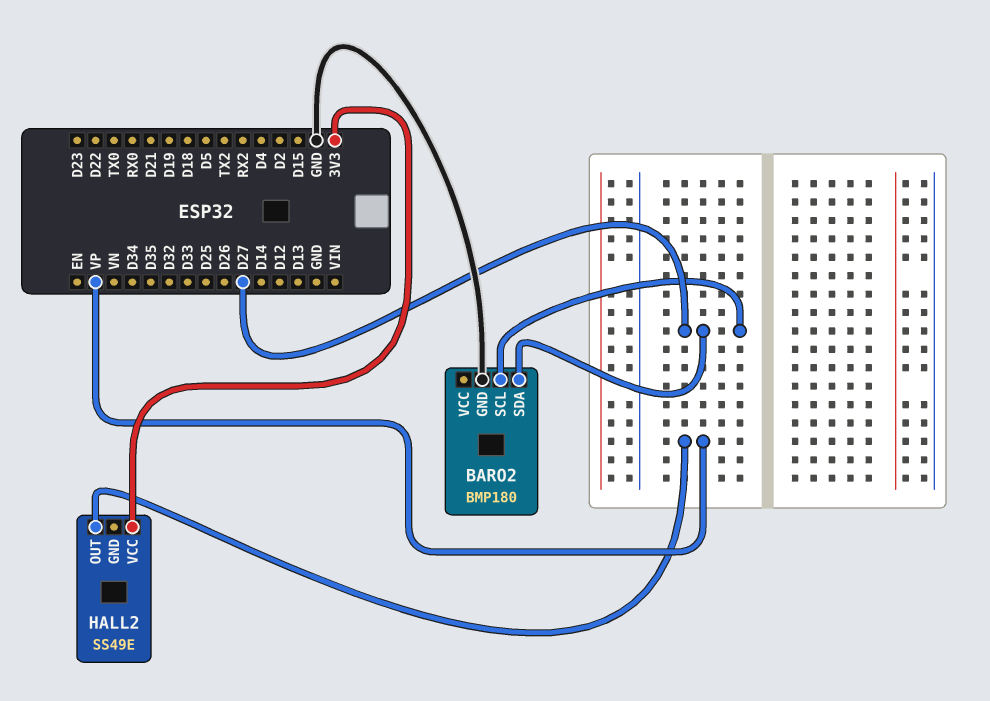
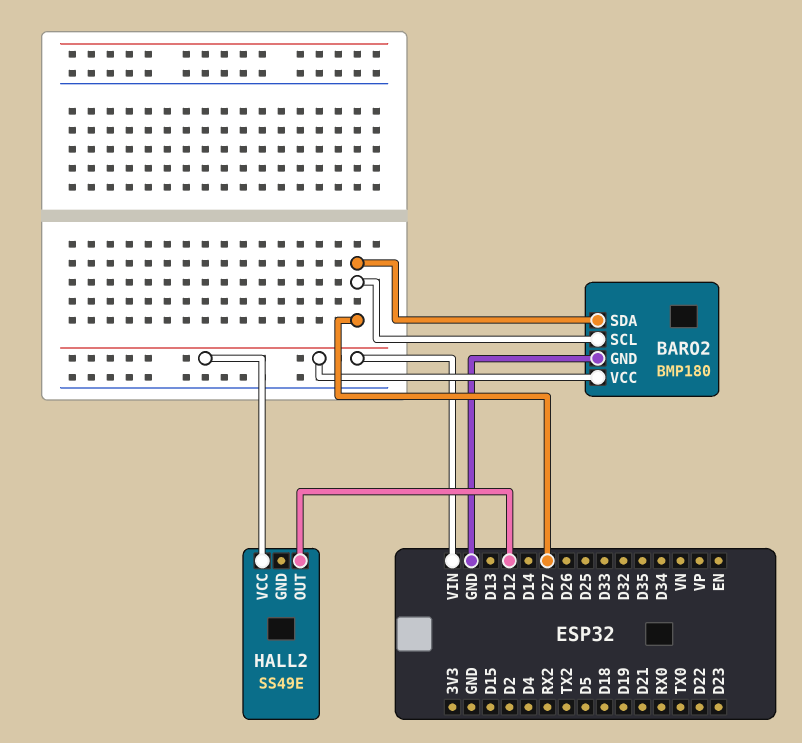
BARO2 pin VCC: none -> VIN
HALL2 pin OUT: VP -> D12
HALL2 pin VCC: 3V3 -> VIN

